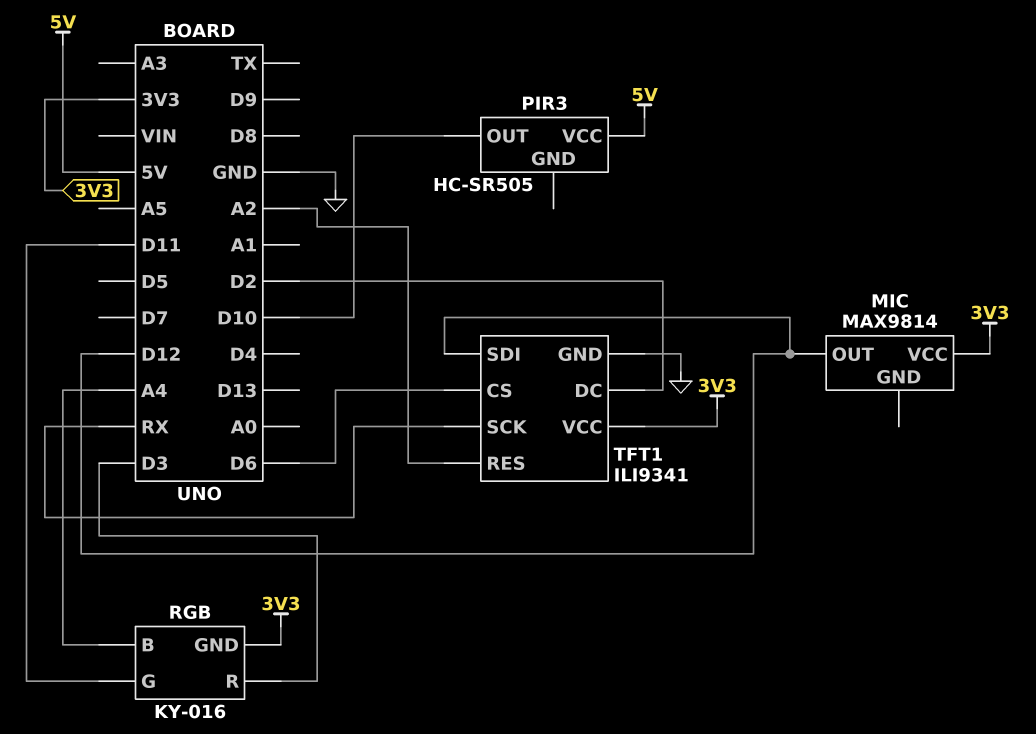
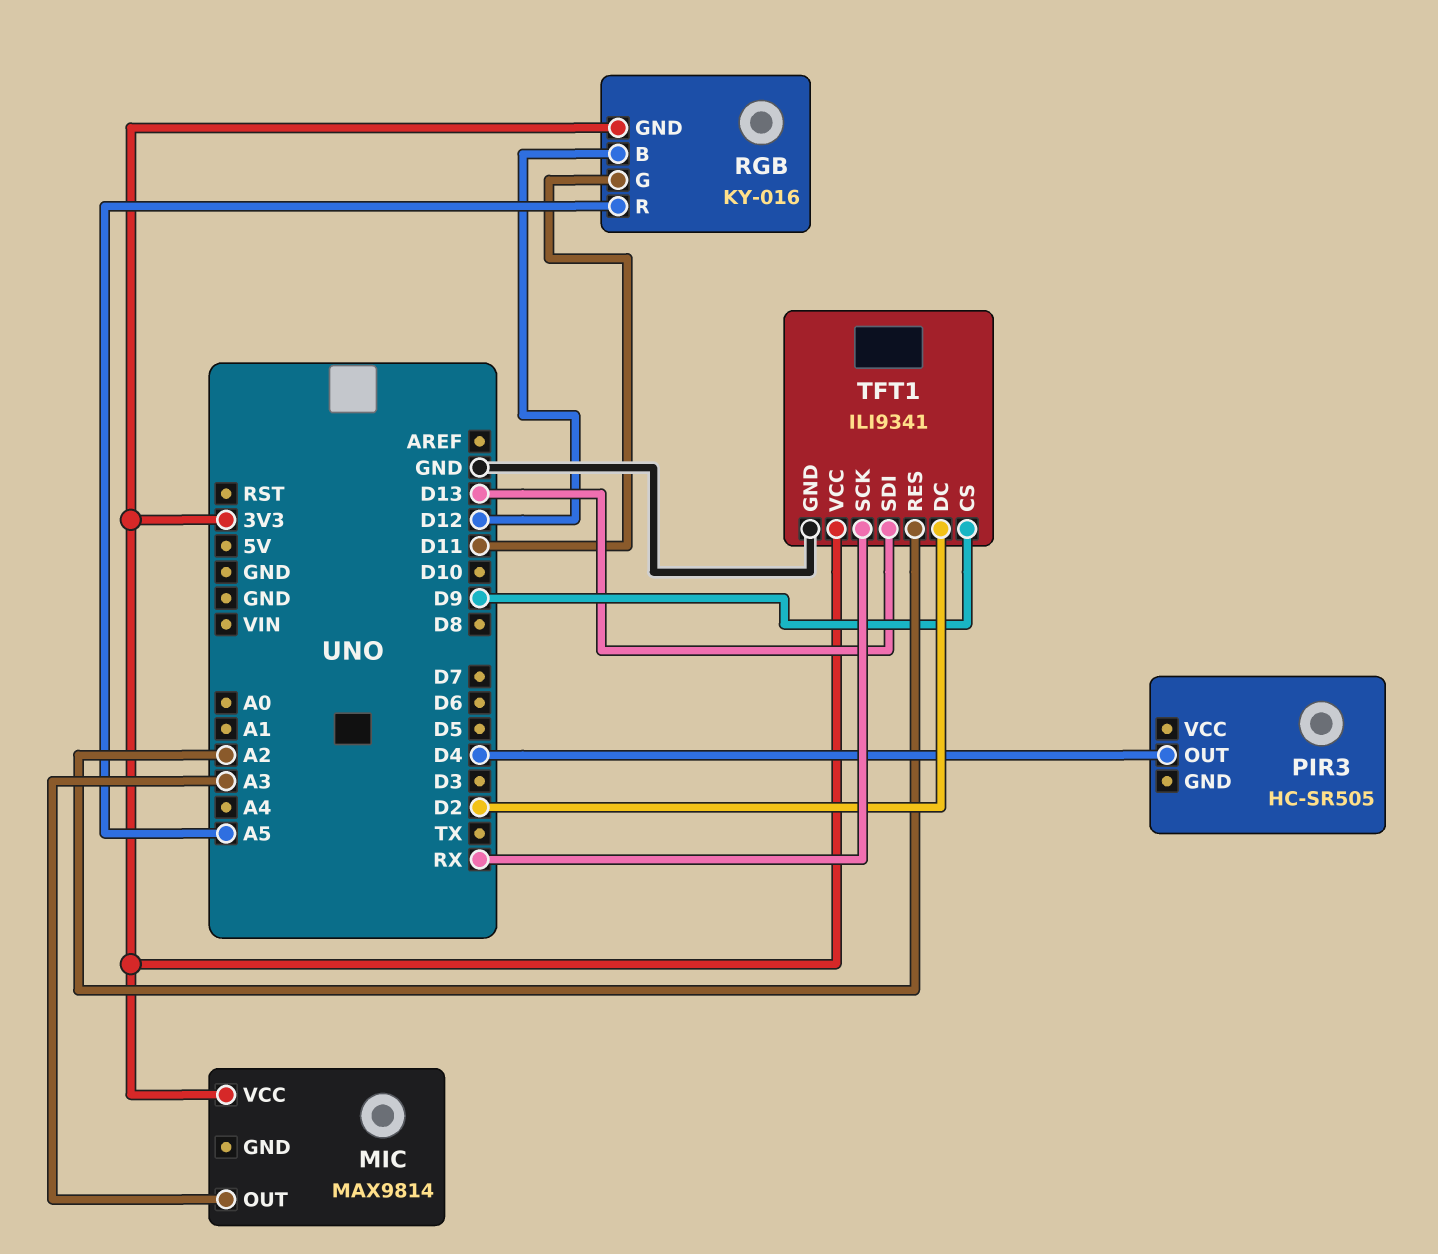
MIC pin OUT: D12 -> A3
PIR3 pin OUT: D10 -> D4
PIR3 pin VCC: 5V -> none
RGB pin B: A4 -> D12
RGB pin R: D3 -> A5
TFT1 pin CS: D6 -> D9
TFT1 pin SDI: D12 -> D13

